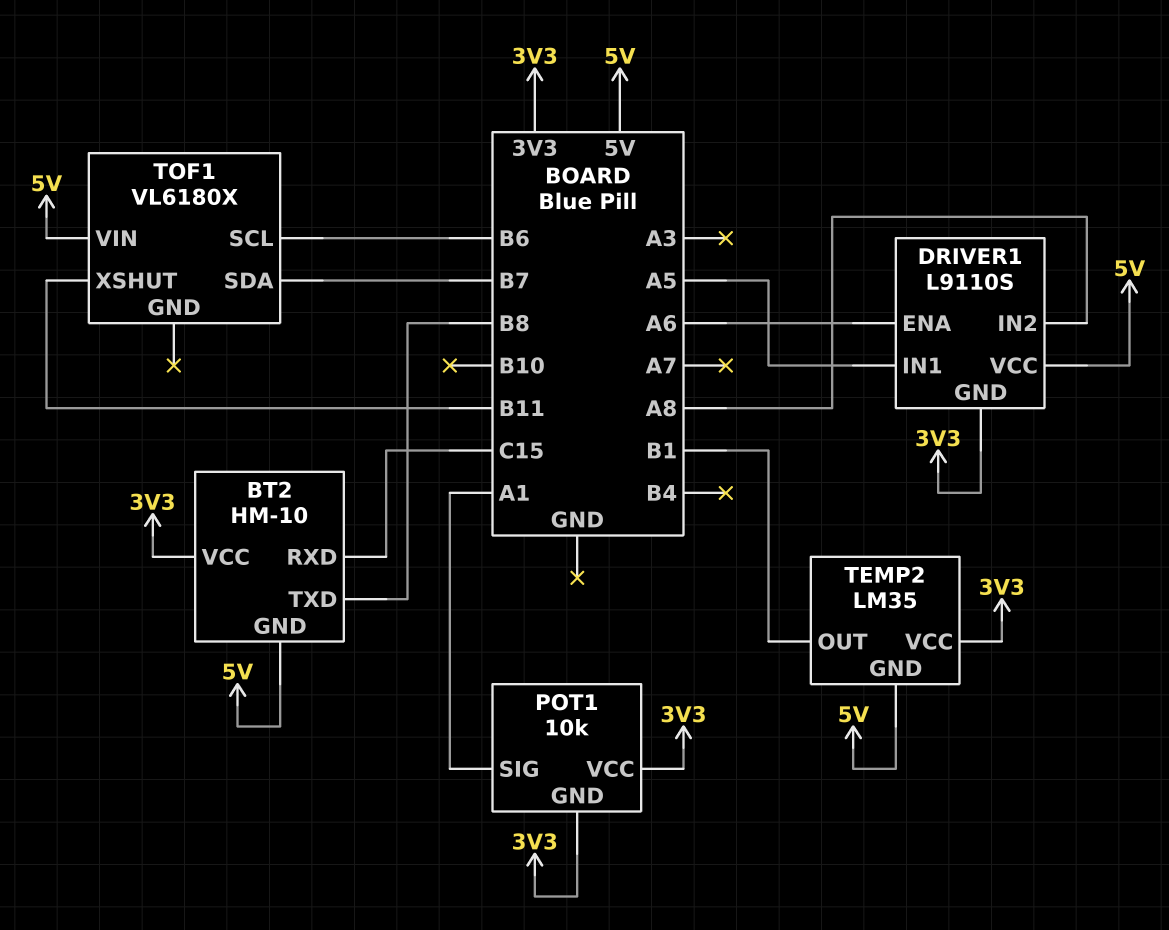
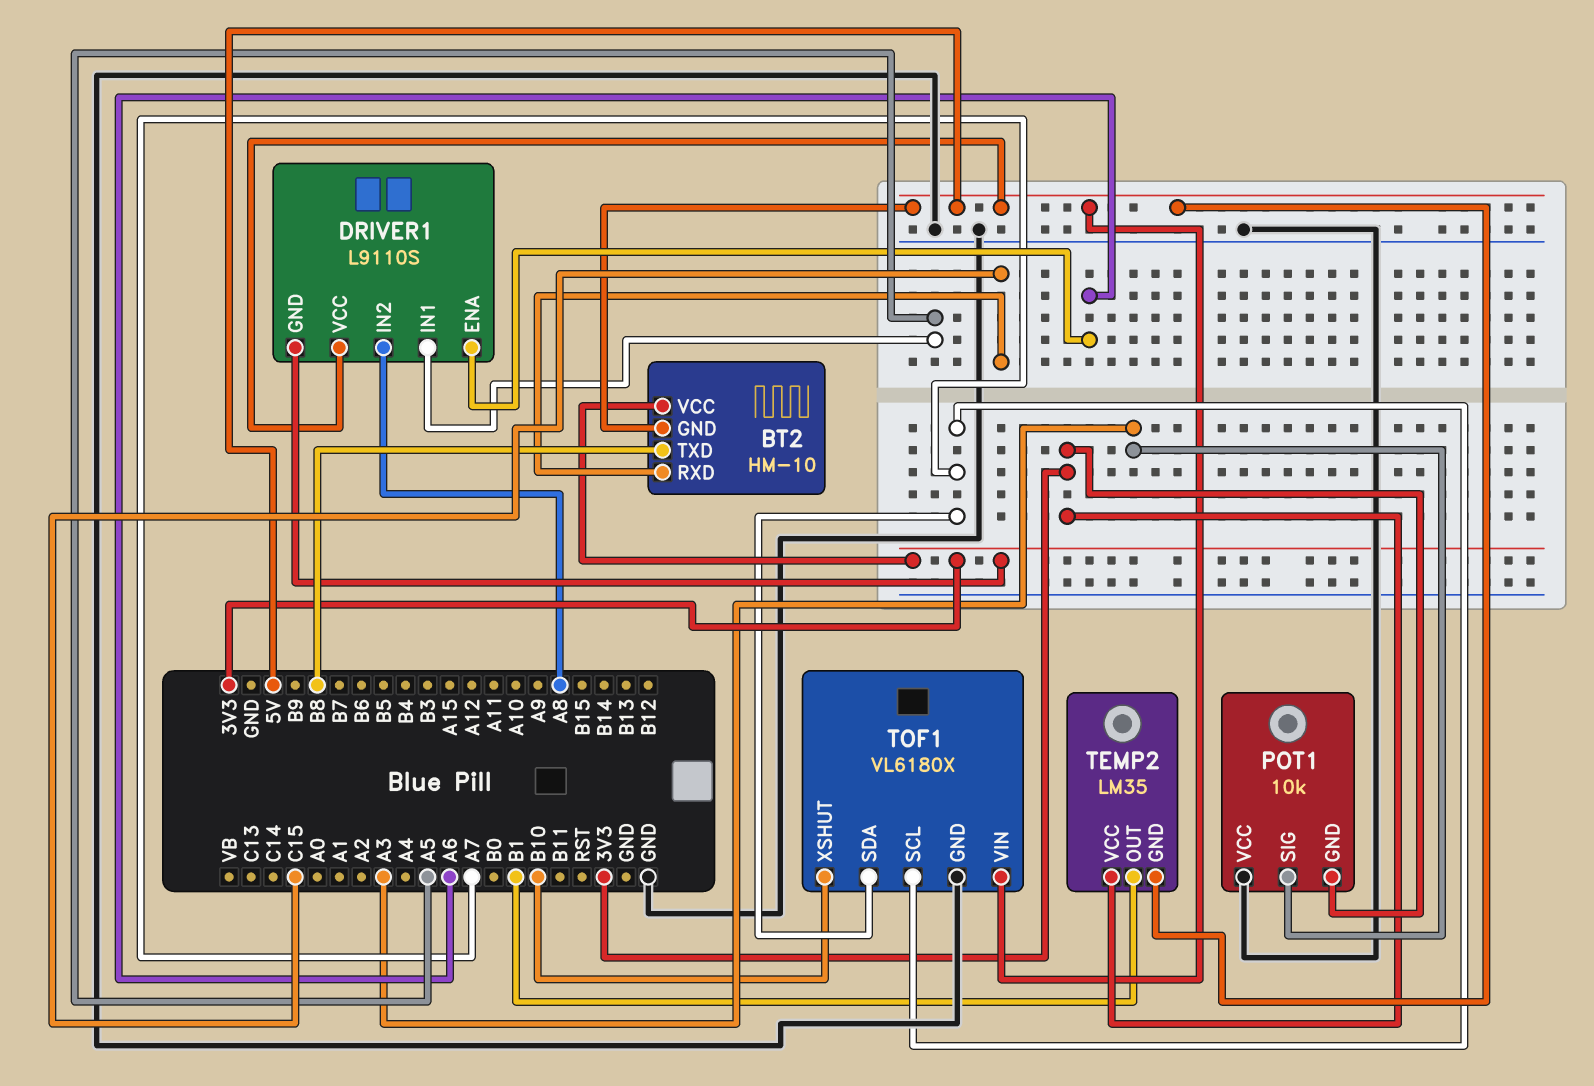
POT1 pin SIG: A1 -> A3
POT1 pin VCC: 3V3 -> GND
TOF1 pin GND: none -> GND
TOF1 pin SCL: B6 -> A7
TOF1 pin SDA: B7 -> A7
TOF1 pin XSHUT: B11 -> B10

